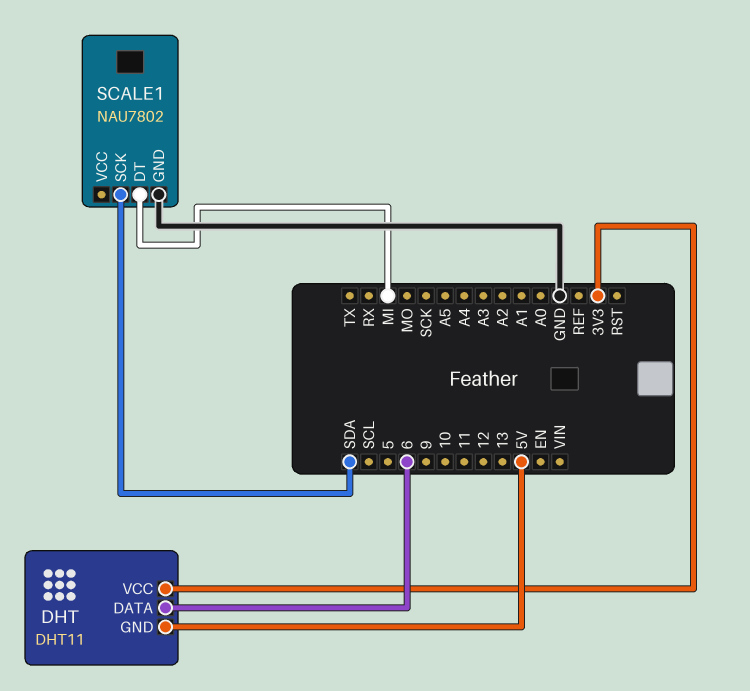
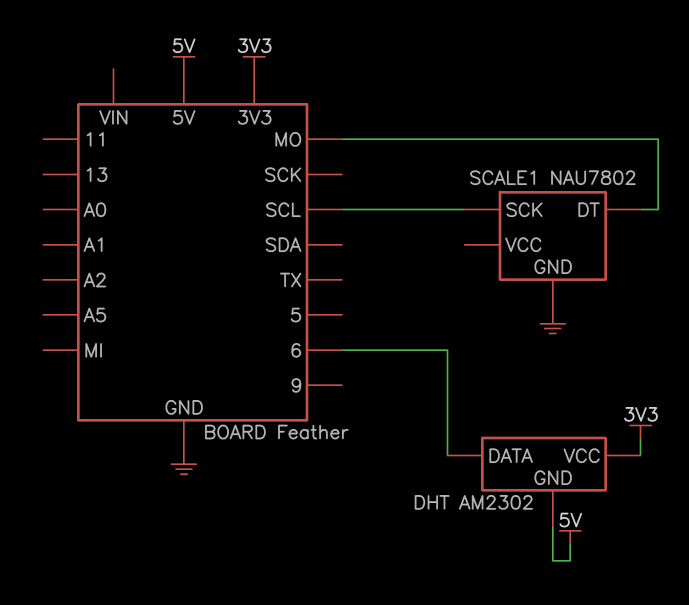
DHT: DHT11 -> AM2302
SCALE1 pin DT: MI -> MO
SCALE1 pin SCK: SDA -> SCL

